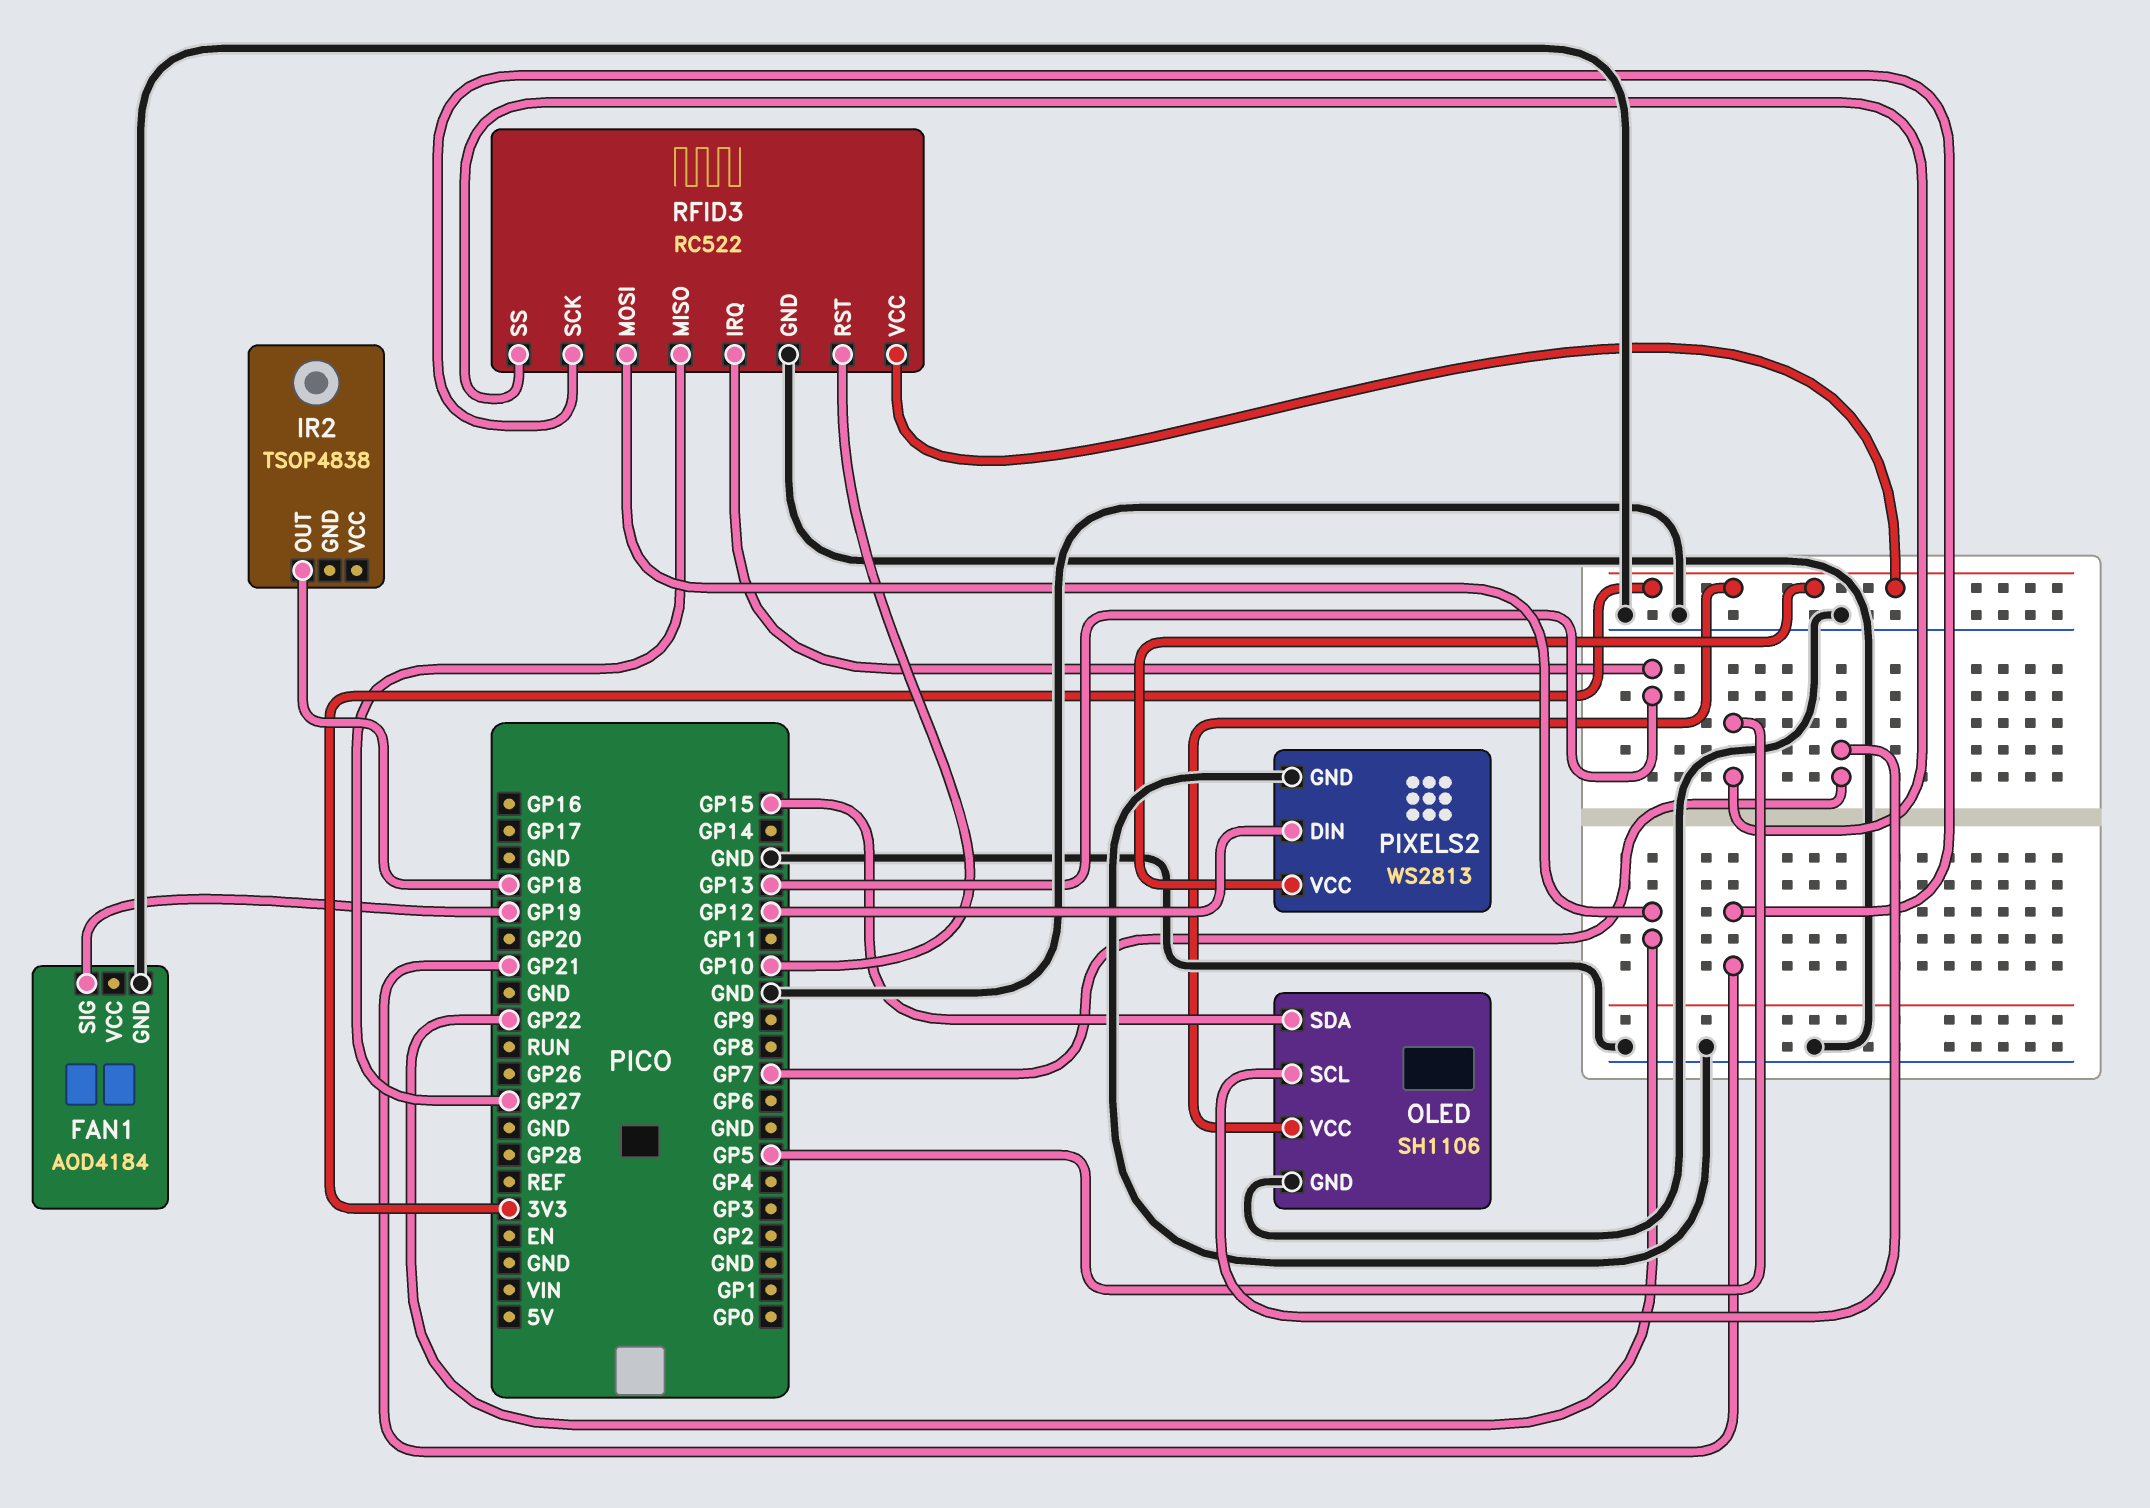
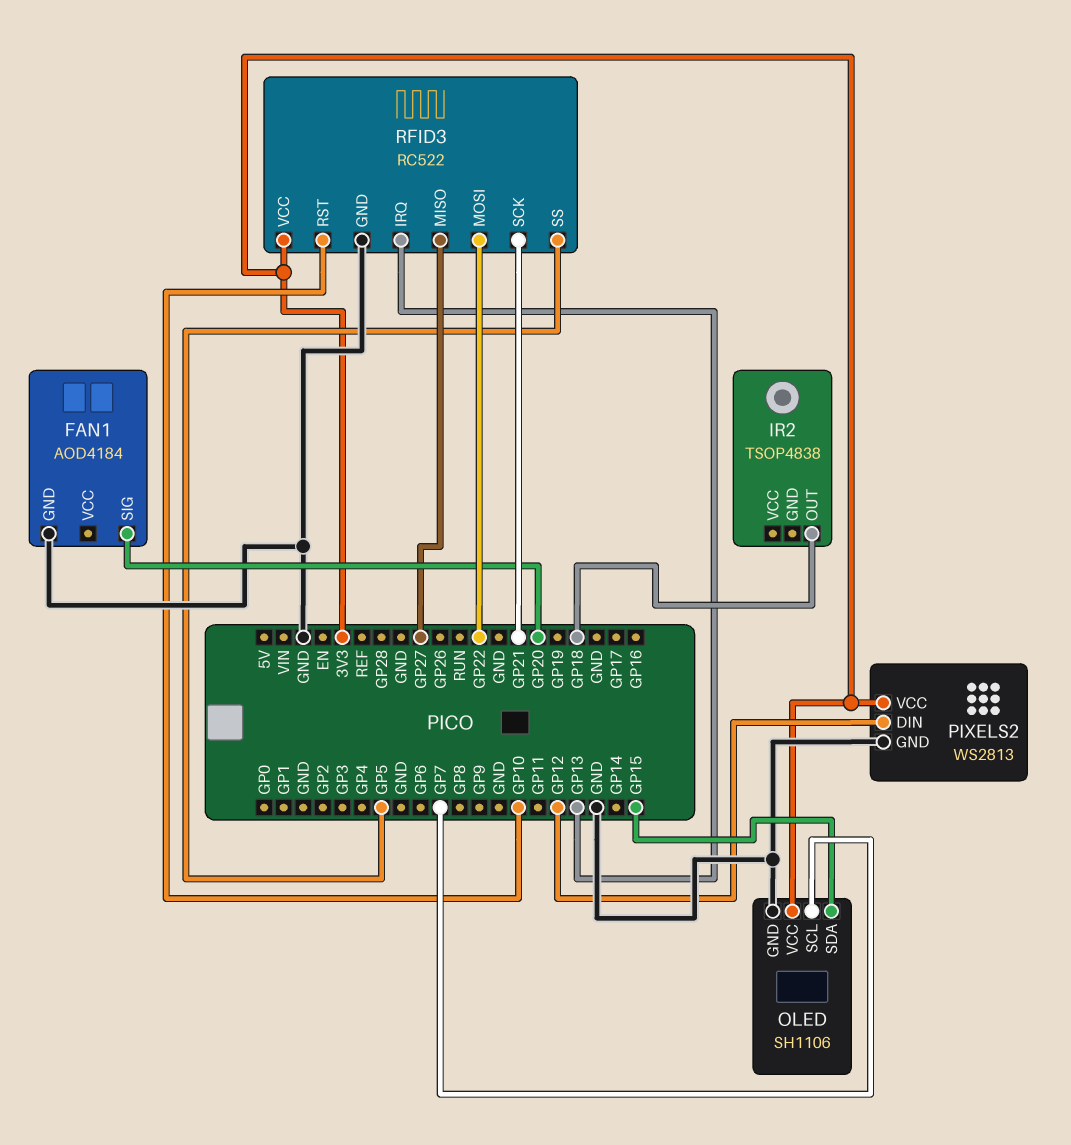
FAN1 pin SIG: GP19 -> GP20

